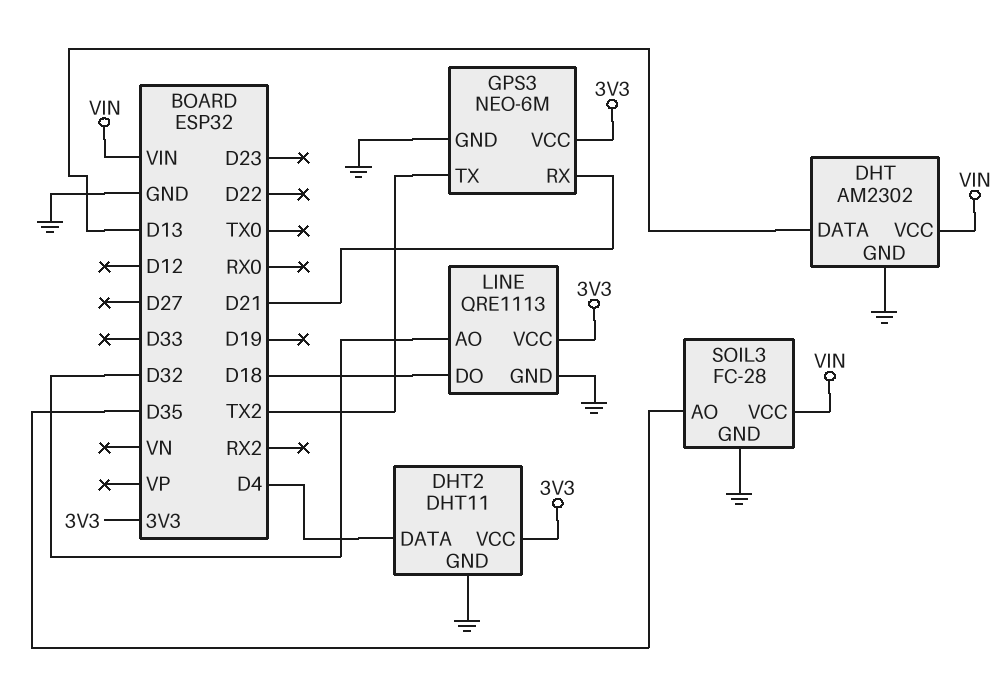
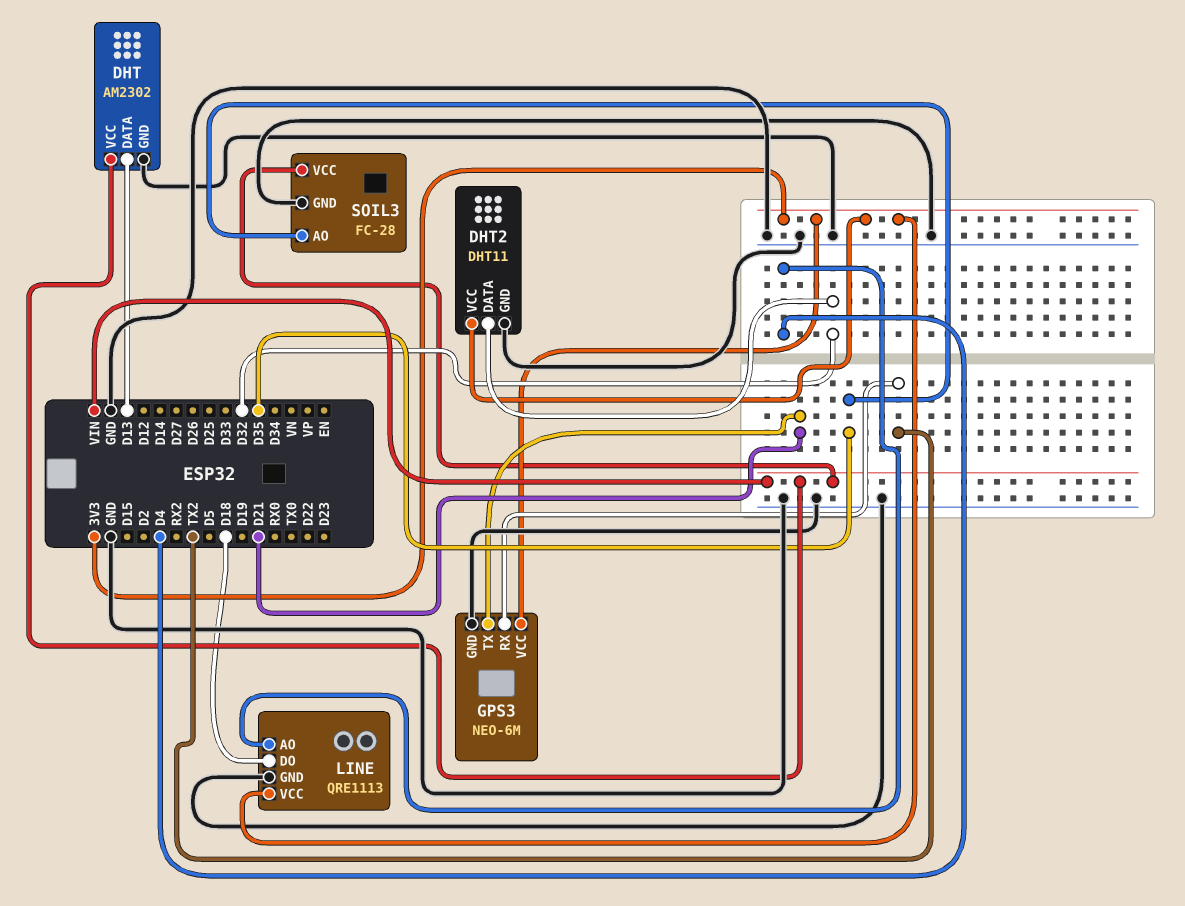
DHT2 pin DATA: D4 -> D32
GPS3 pin RX: D21 -> TX2
GPS3 pin TX: TX2 -> D21
LINE pin AO: D32 -> D4

